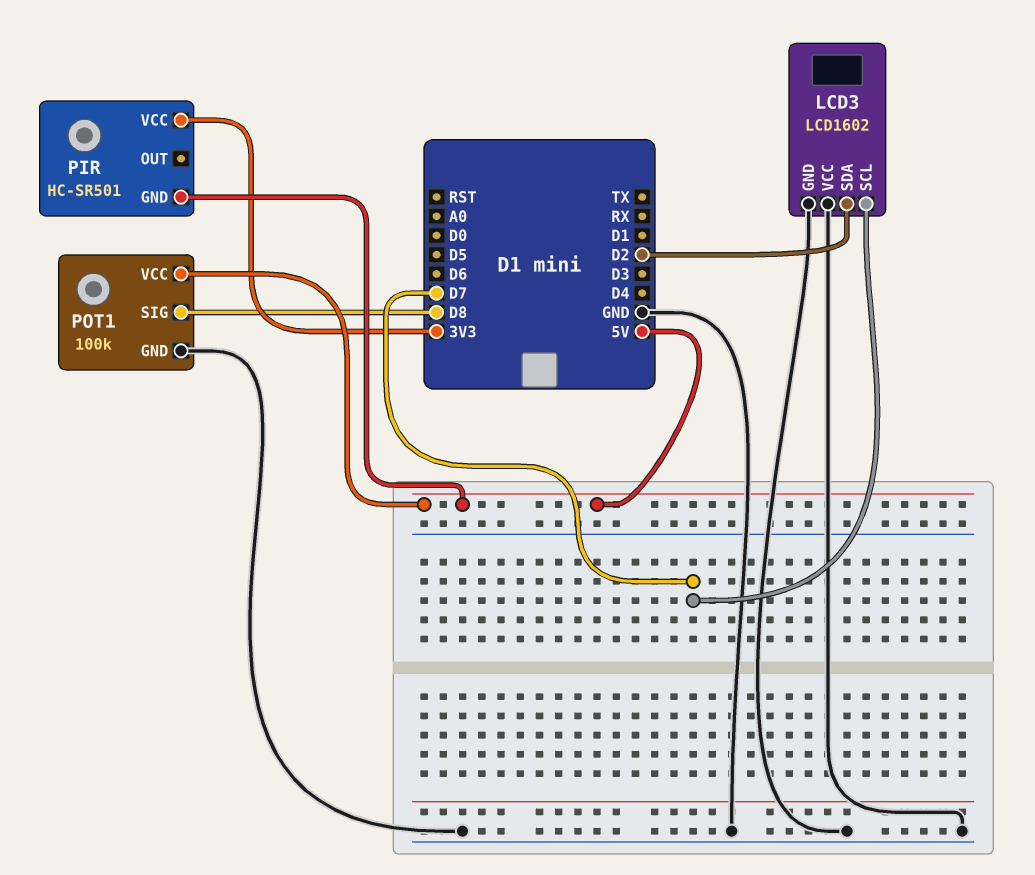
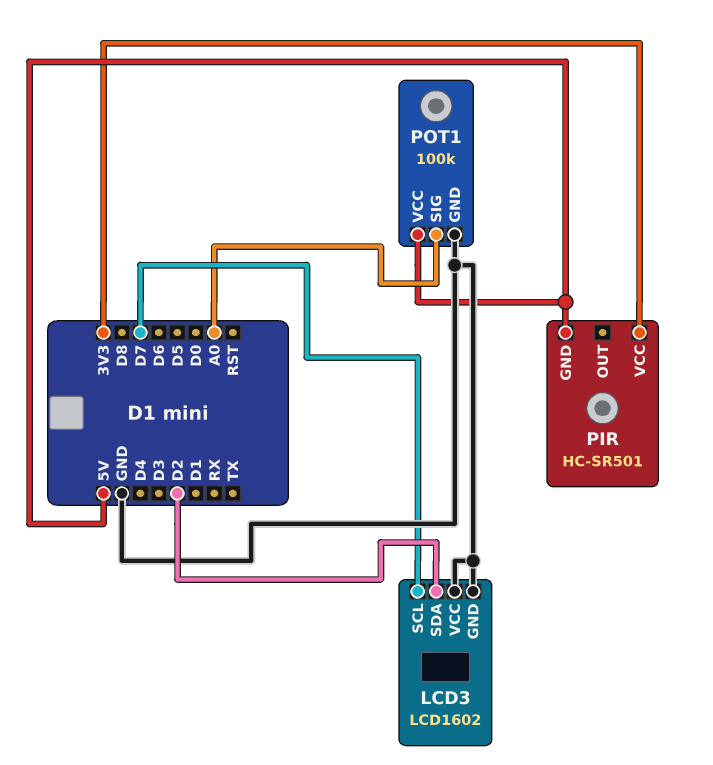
POT1 pin SIG: D8 -> A0

